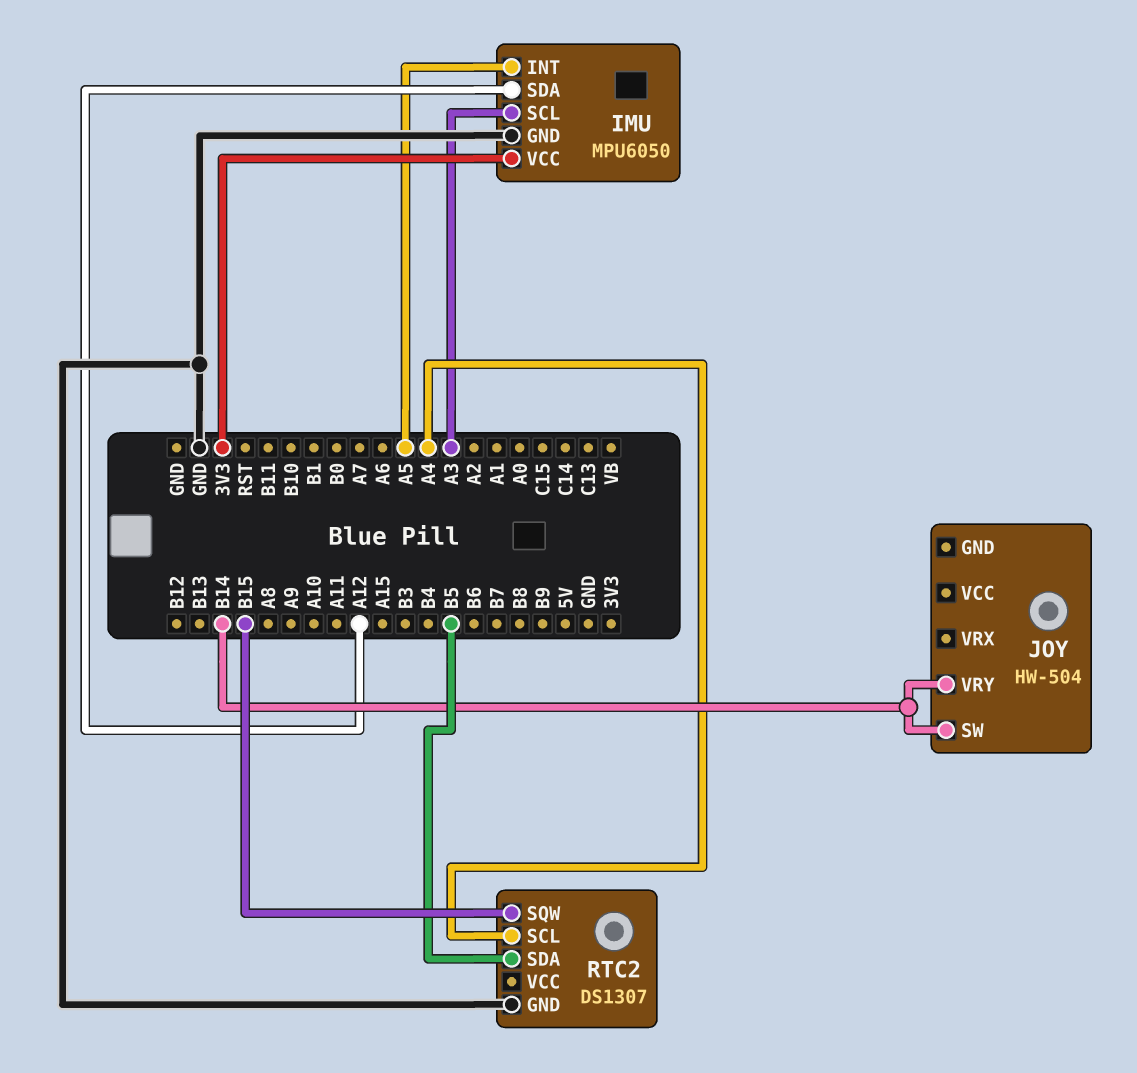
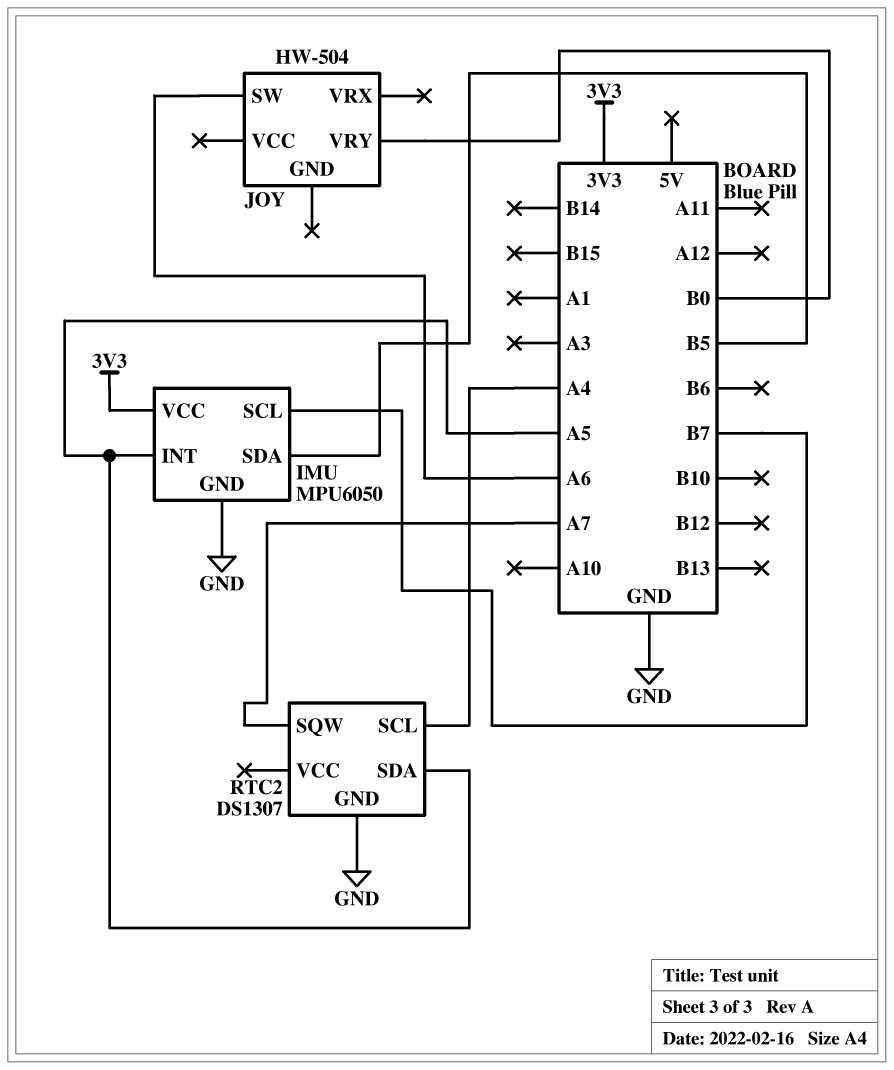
IMU pin SCL: A3 -> B7
IMU pin SDA: A12 -> B5
JOY pin SW: B14 -> A6
JOY pin VRY: B14 -> B0
RTC2 pin SDA: B5 -> A5
RTC2 pin SQW: B15 -> A7

